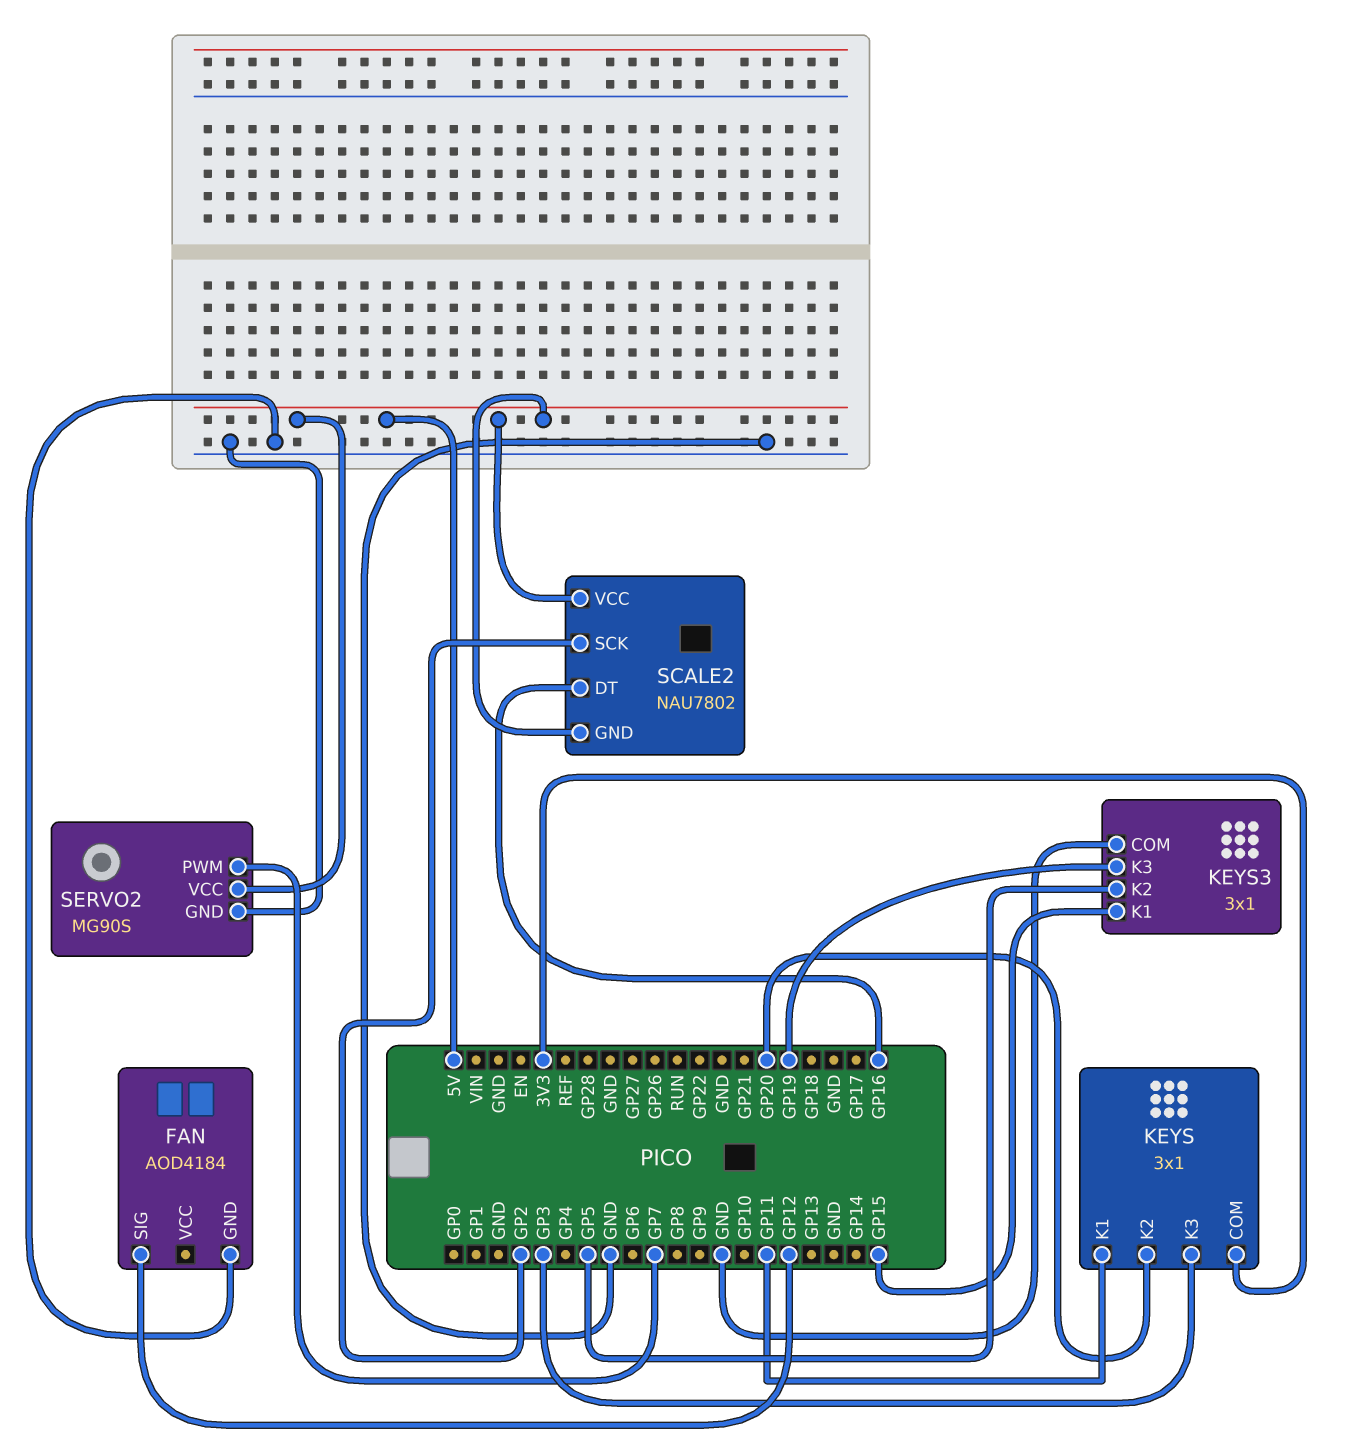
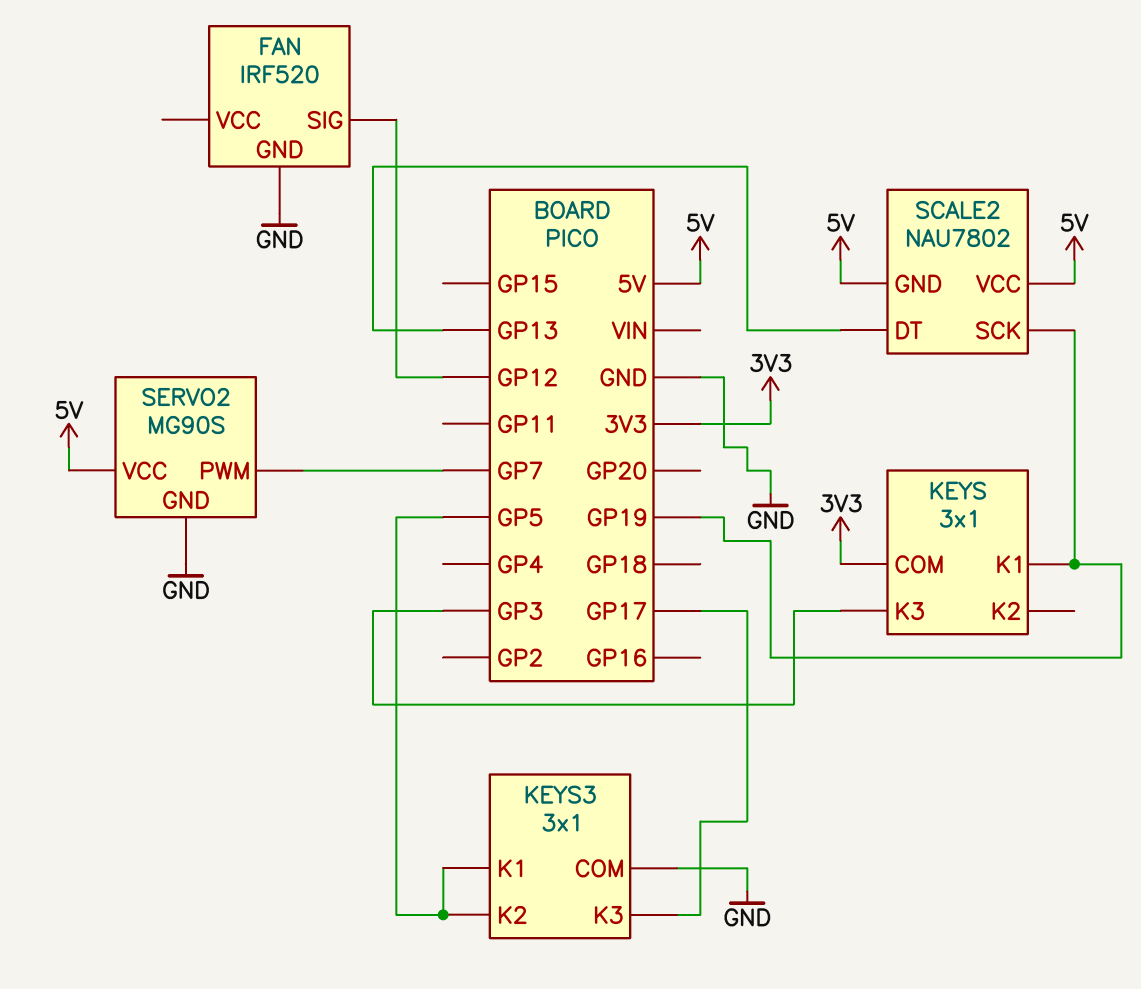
FAN: AOD4184 -> IRF520
KEYS pin K1: GP11 -> GP19
KEYS pin K2: GP20 -> none
KEYS3 pin K1: GP15 -> GP5
KEYS3 pin K3: GP19 -> GP17
SCALE2 pin DT: GP16 -> GP13
SCALE2 pin SCK: GP2 -> GP19

